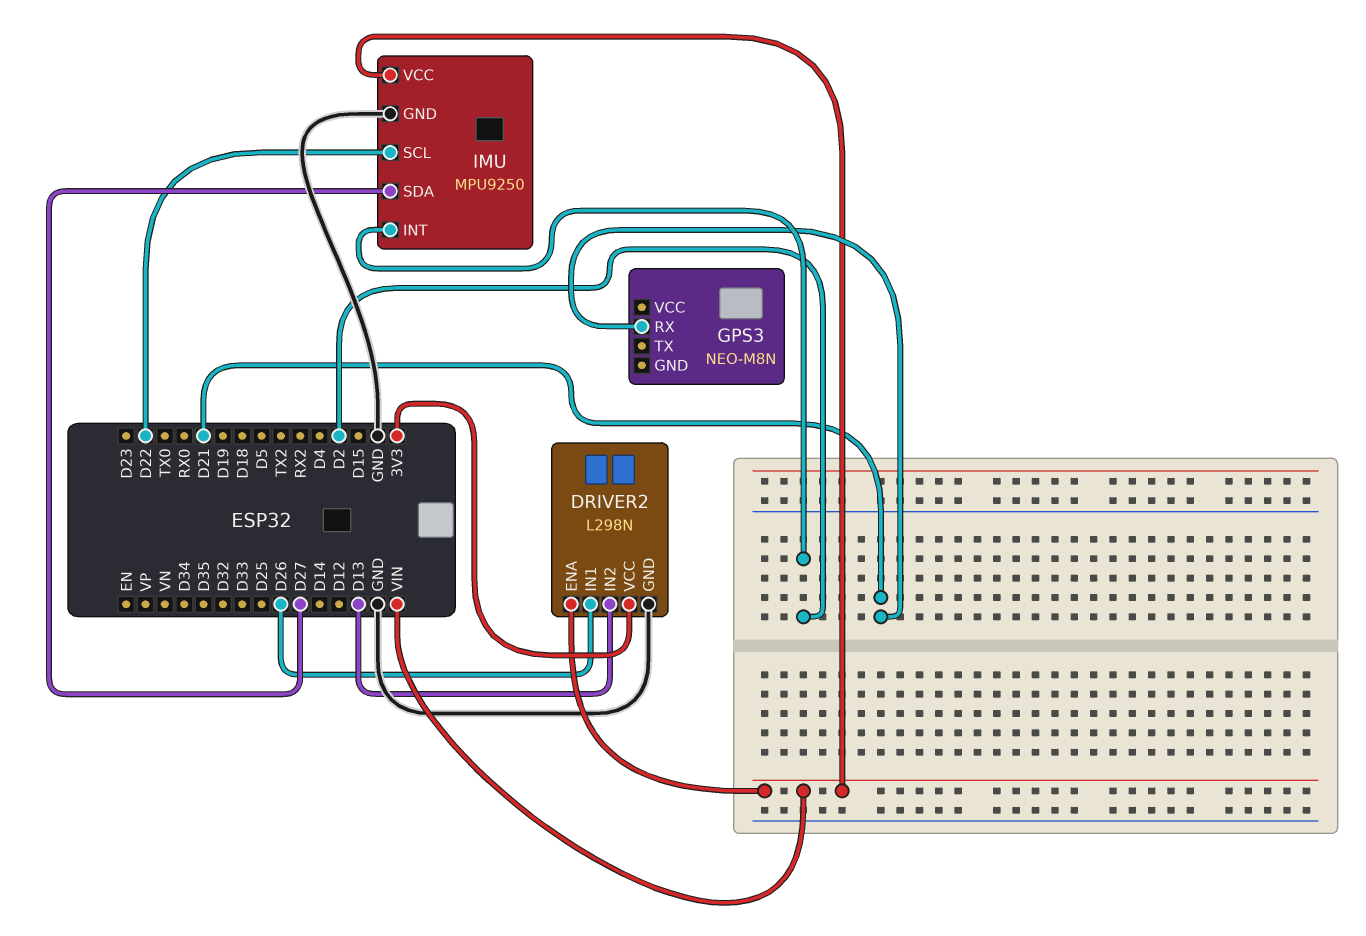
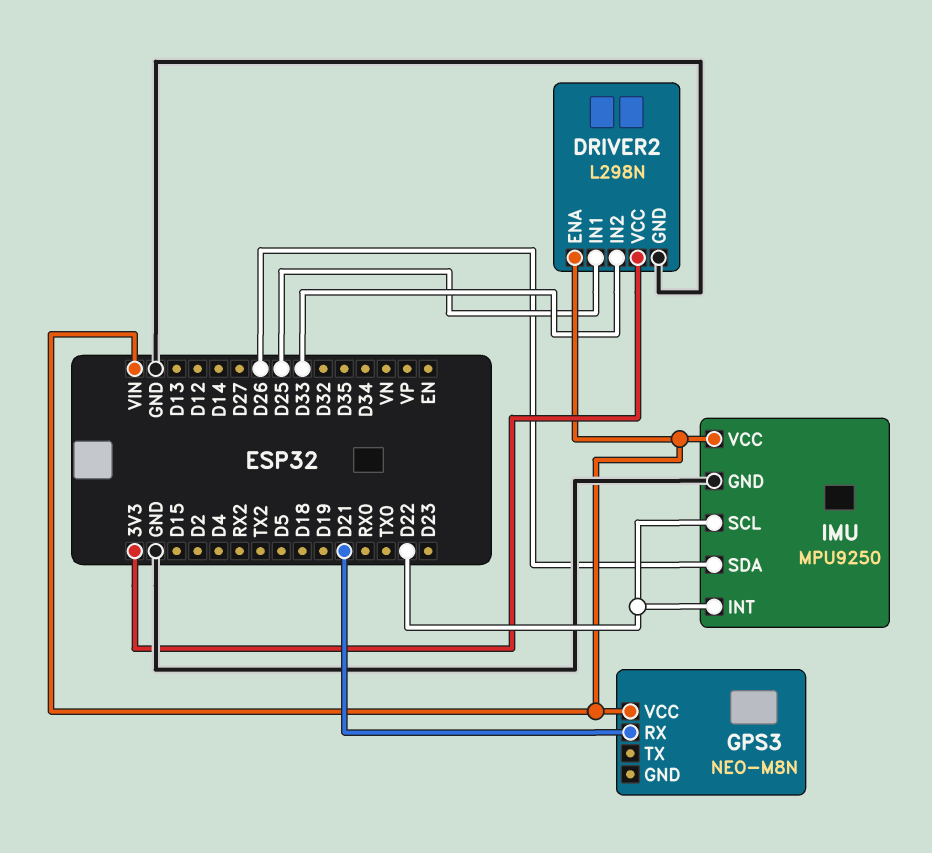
DRIVER2 pin IN1: D26 -> D25
DRIVER2 pin IN2: D13 -> D33
GPS3 pin VCC: none -> VIN
IMU pin INT: D2 -> D22
IMU pin SDA: D27 -> D26

